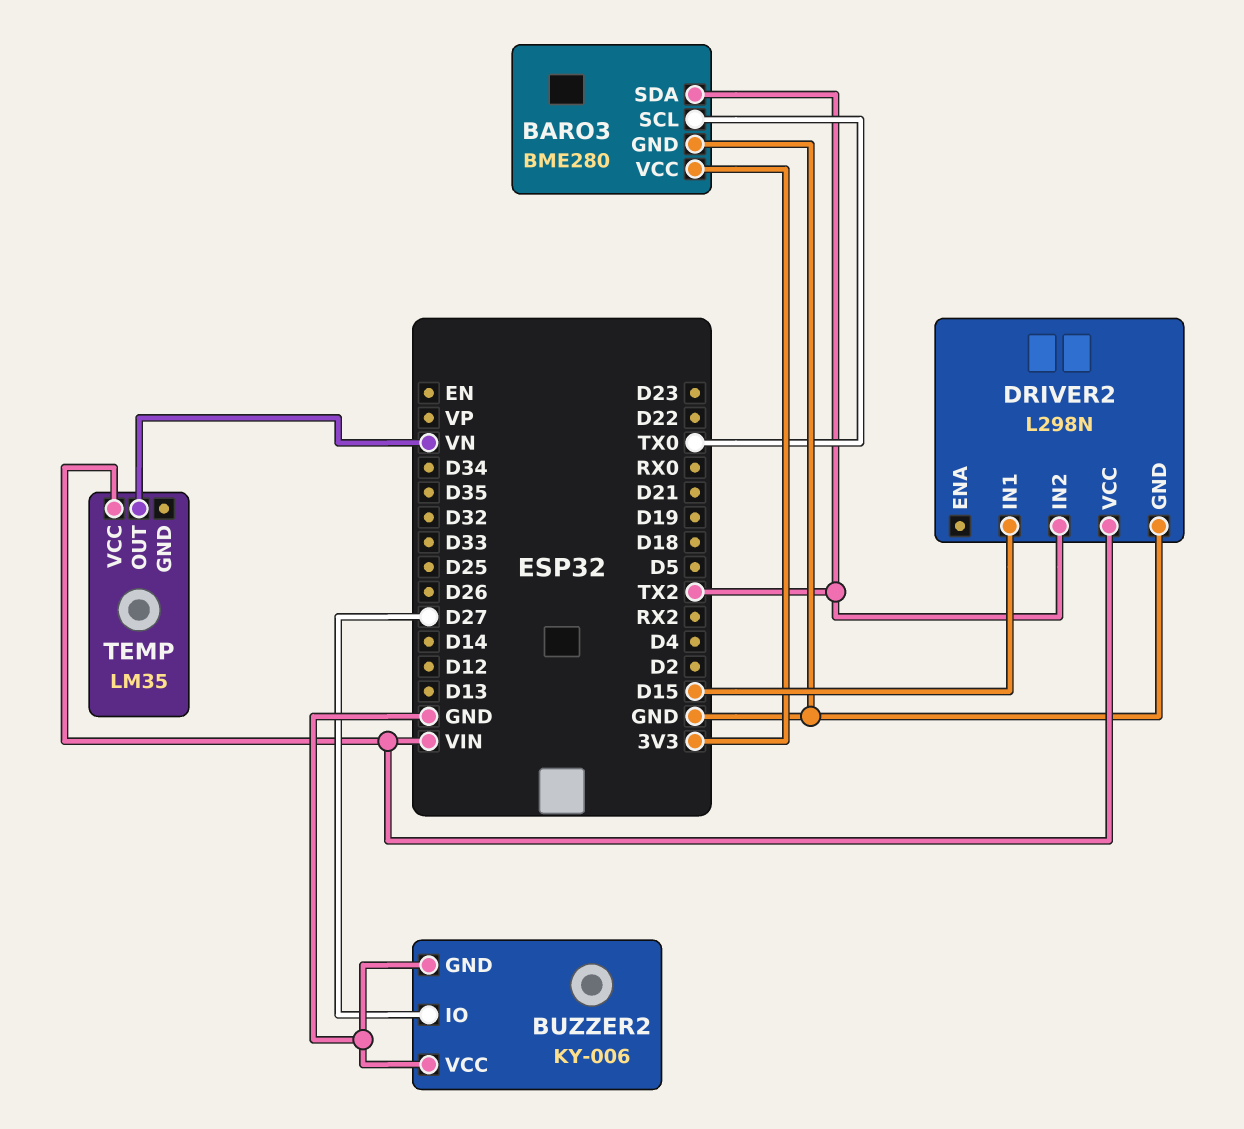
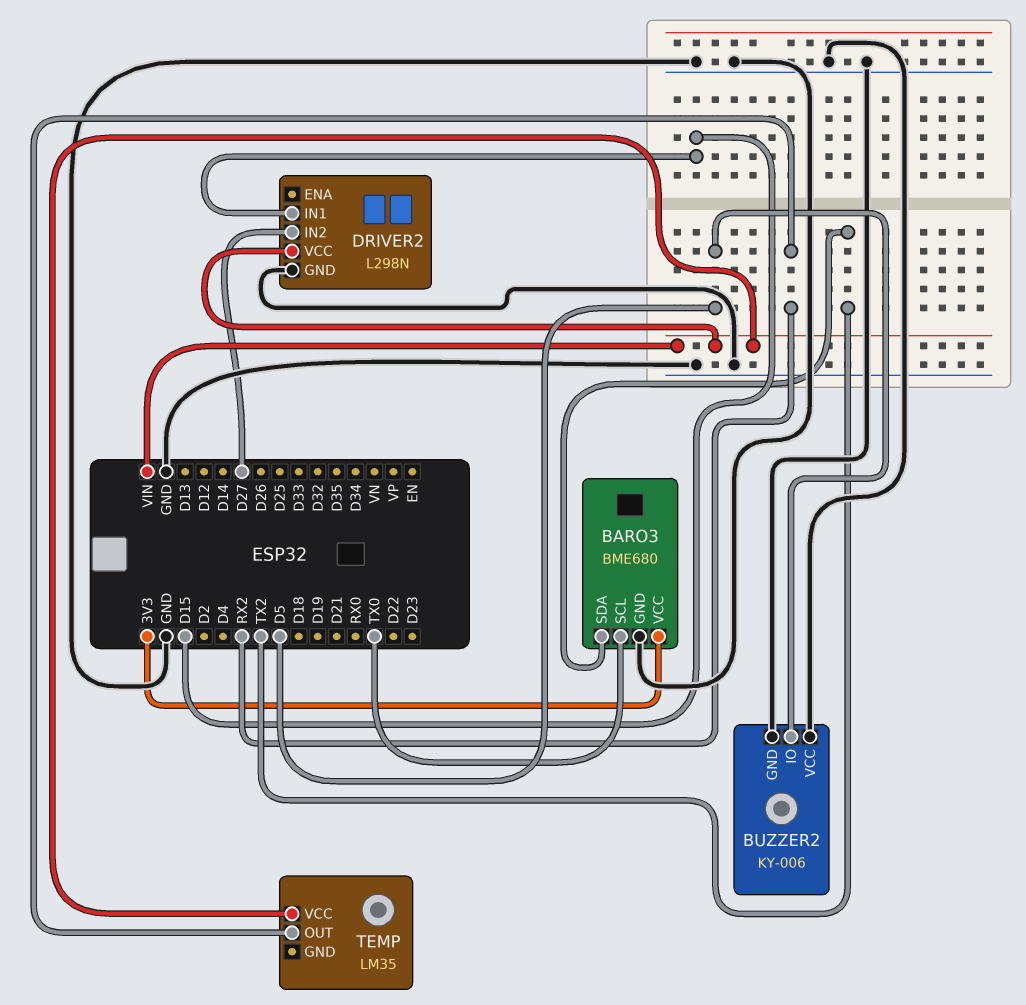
BARO3: BME280 -> BME680
BUZZER2 pin IO: D27 -> D5
DRIVER2 pin IN2: TX2 -> D27
TEMP pin OUT: VN -> RX2

